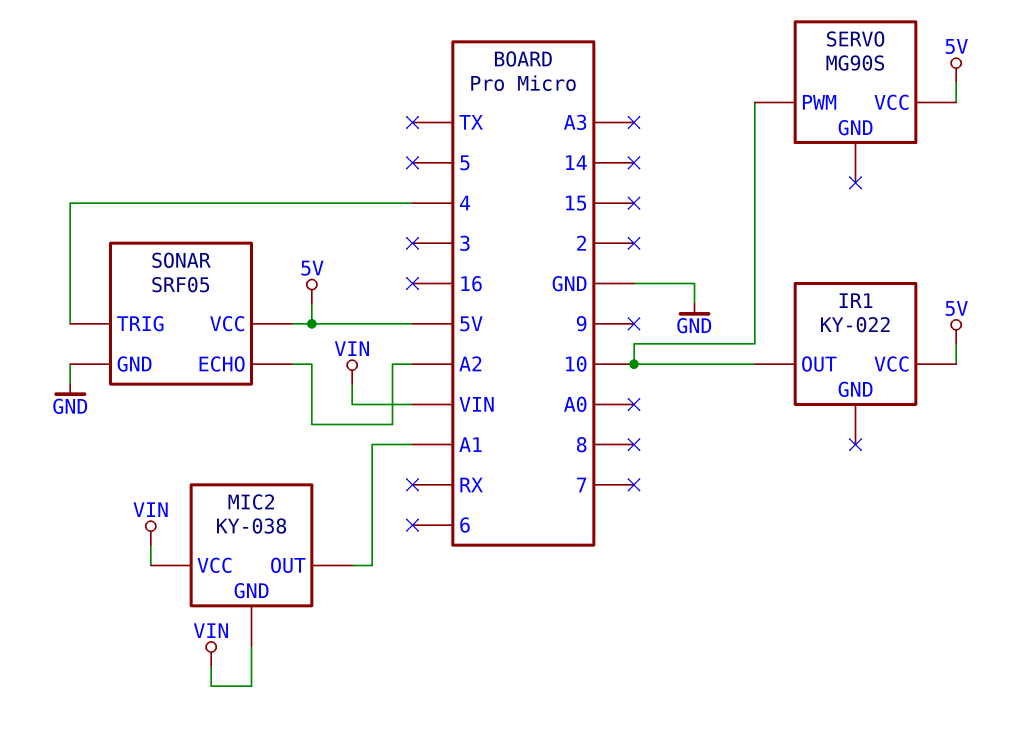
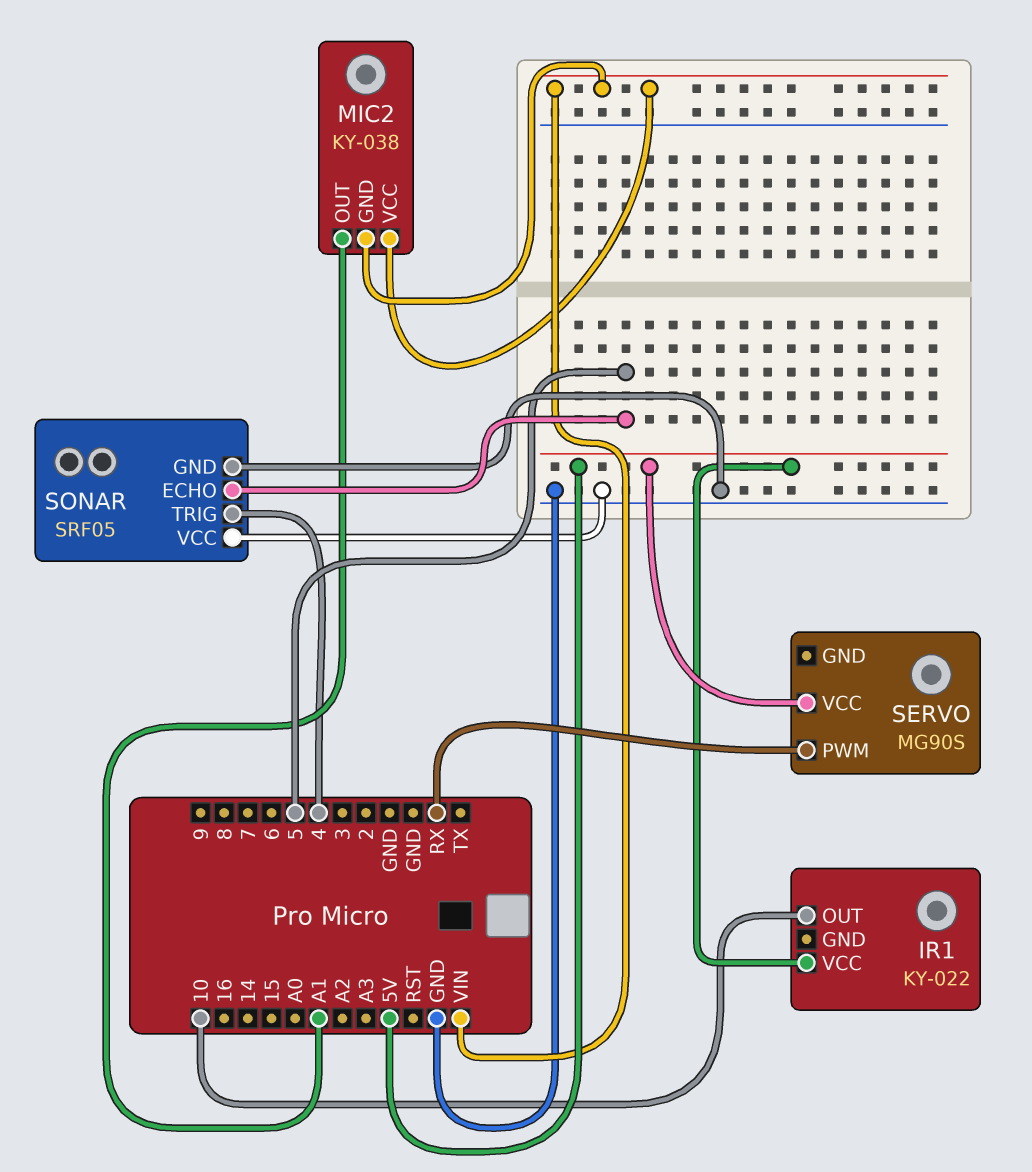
SERVO pin PWM: 10 -> RX
SONAR pin ECHO: A2 -> 5
SONAR pin VCC: 5V -> GND

